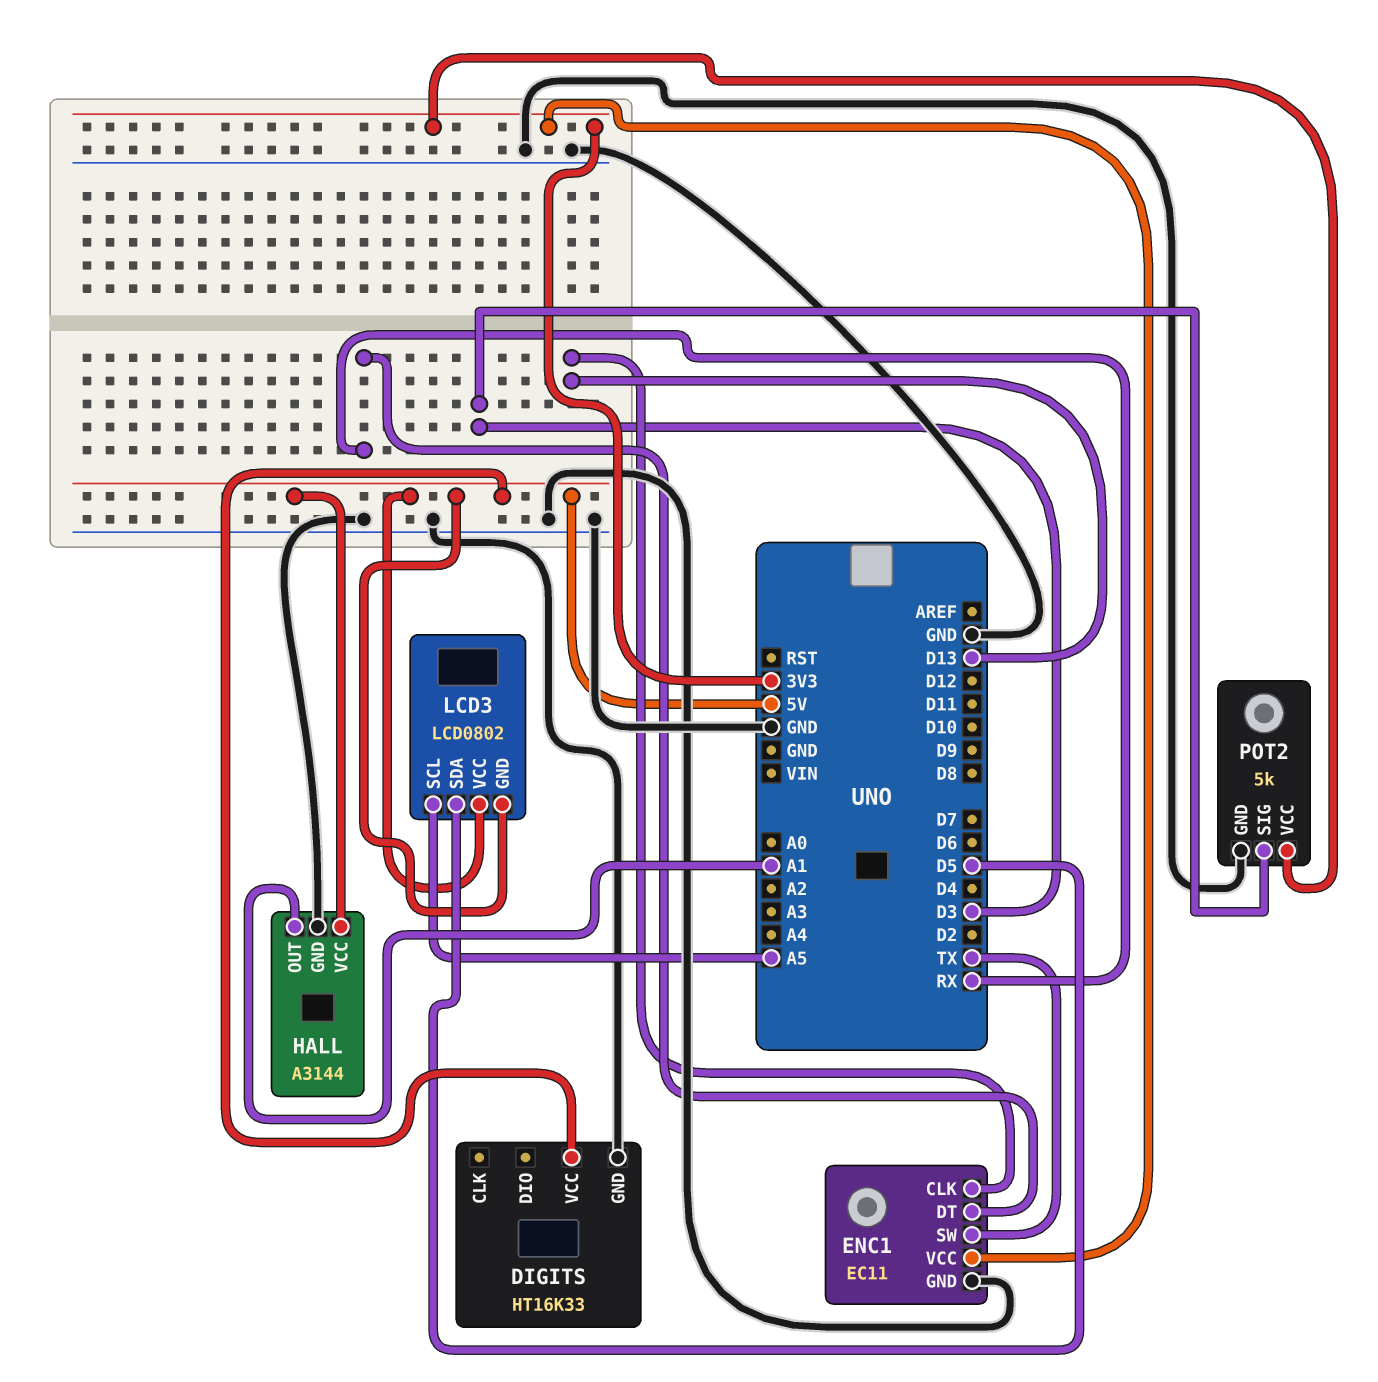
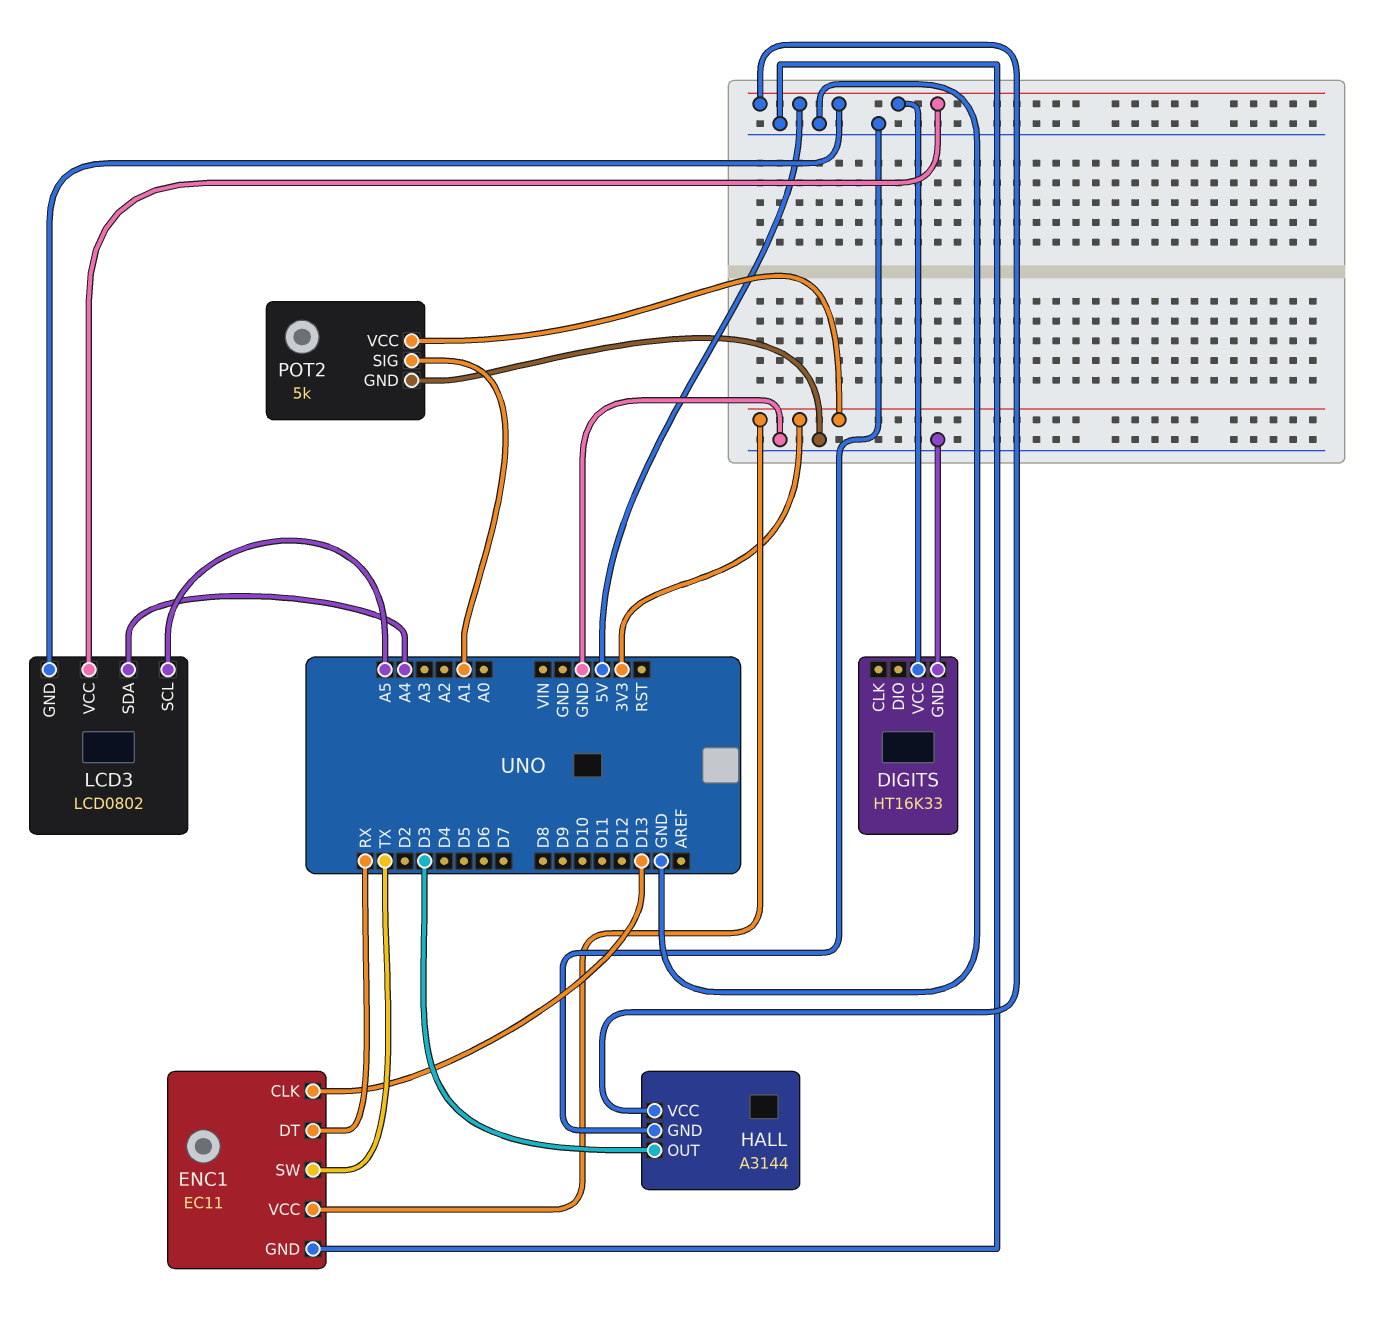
HALL pin OUT: A1 -> D3
LCD3 pin SDA: D5 -> A4
POT2 pin SIG: D3 -> A1

